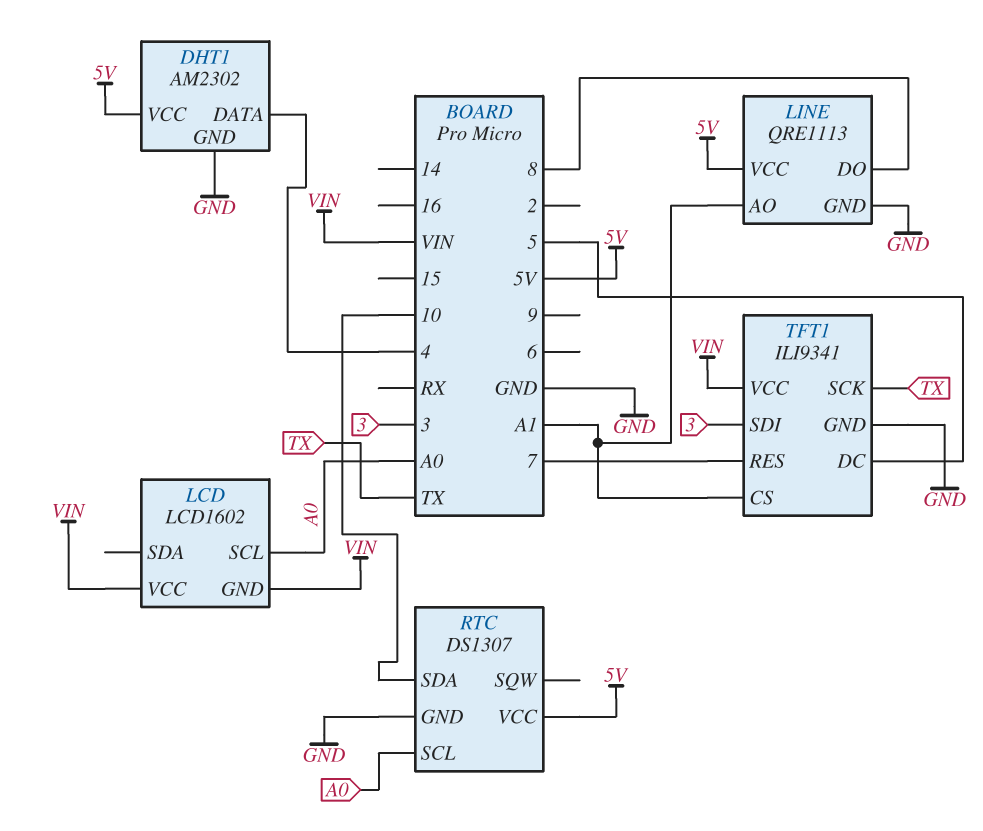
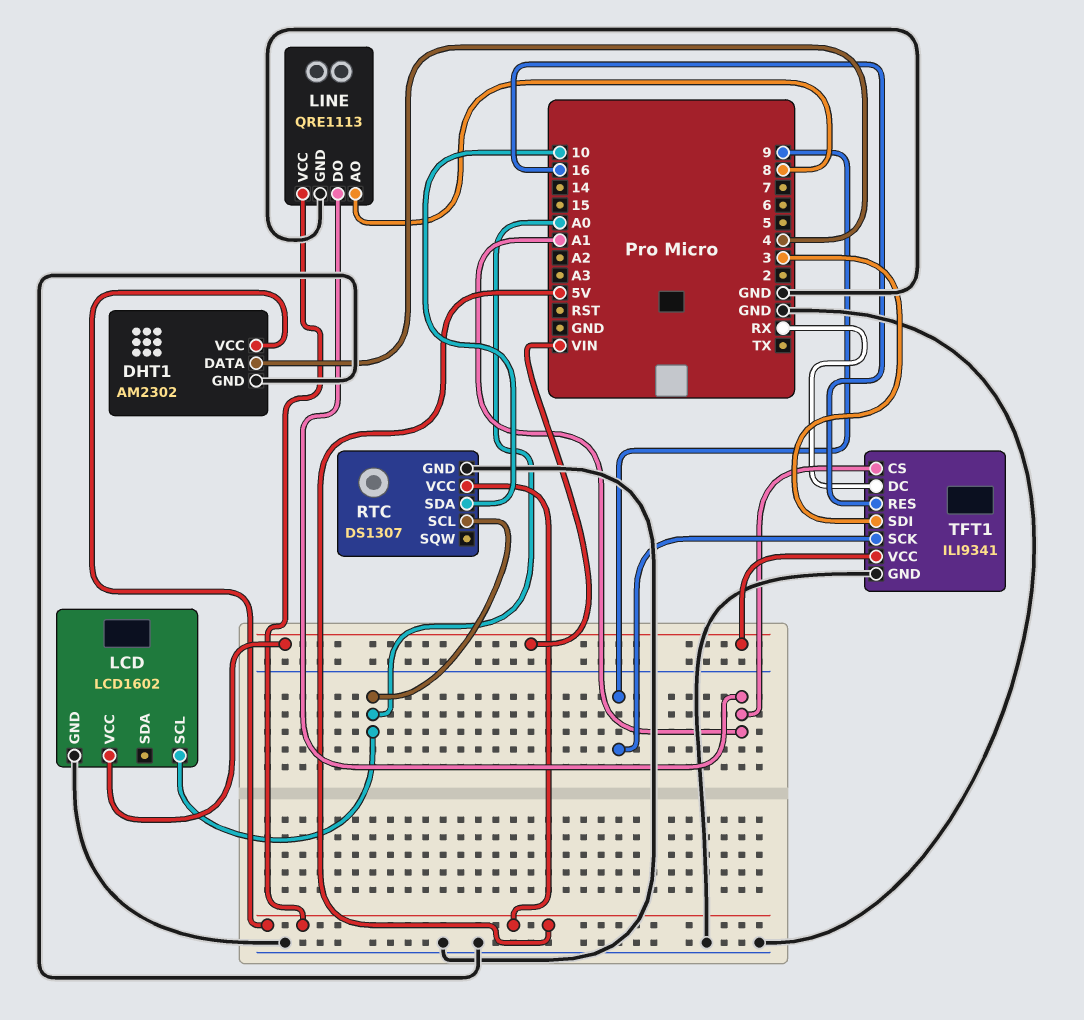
LCD pin GND: VIN -> GND
LINE pin AO: A1 -> 8
LINE pin DO: 8 -> A1
TFT1 pin DC: 5 -> RX
TFT1 pin RES: 7 -> 16
TFT1 pin SCK: TX -> 9

